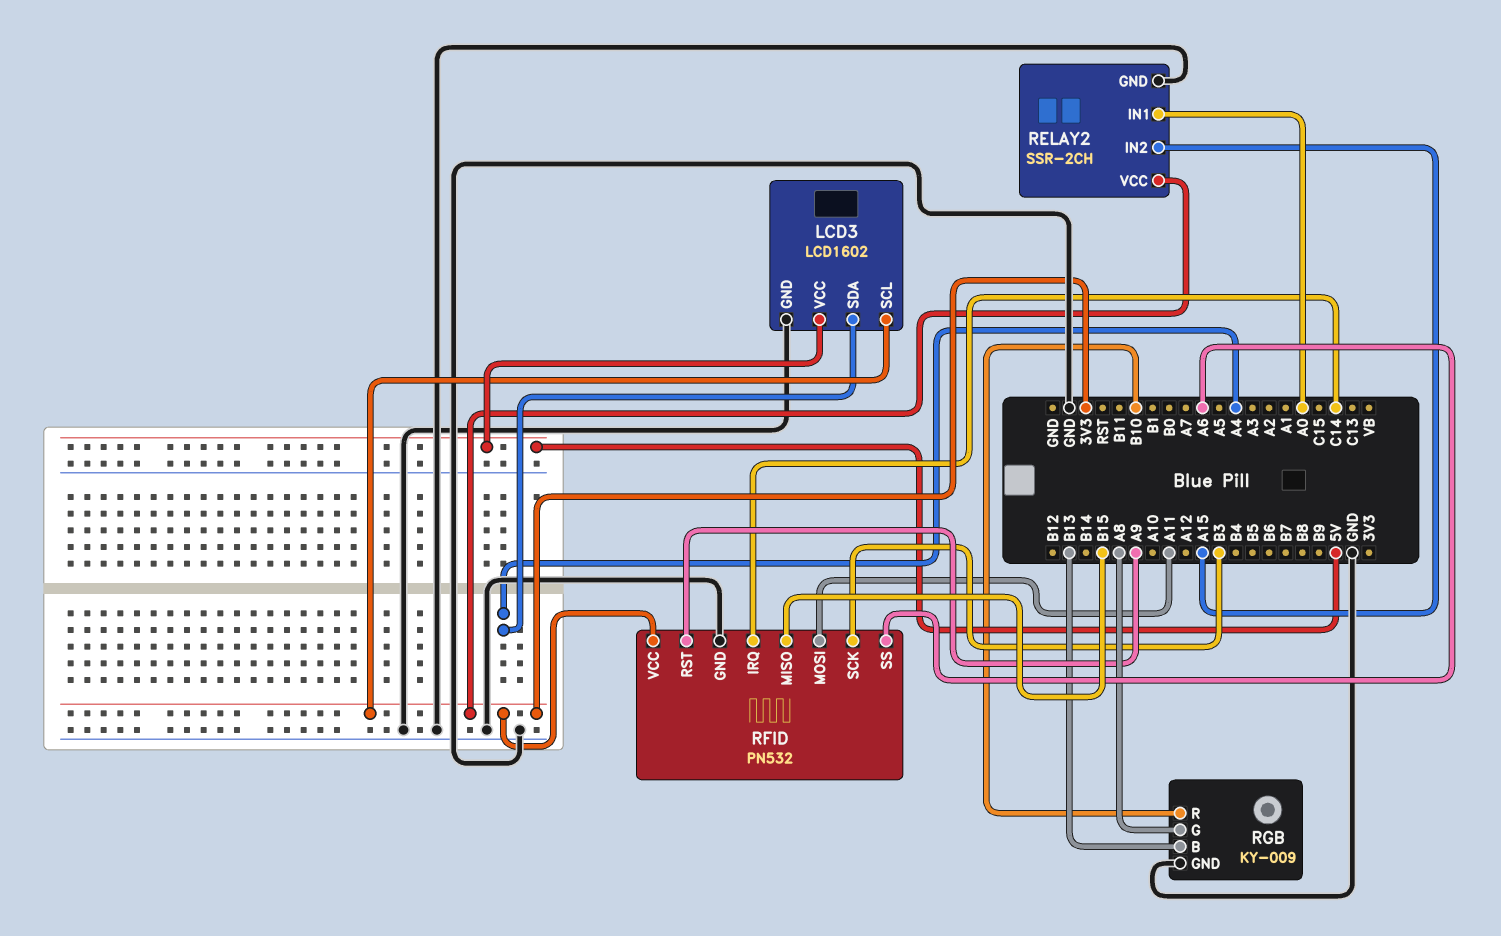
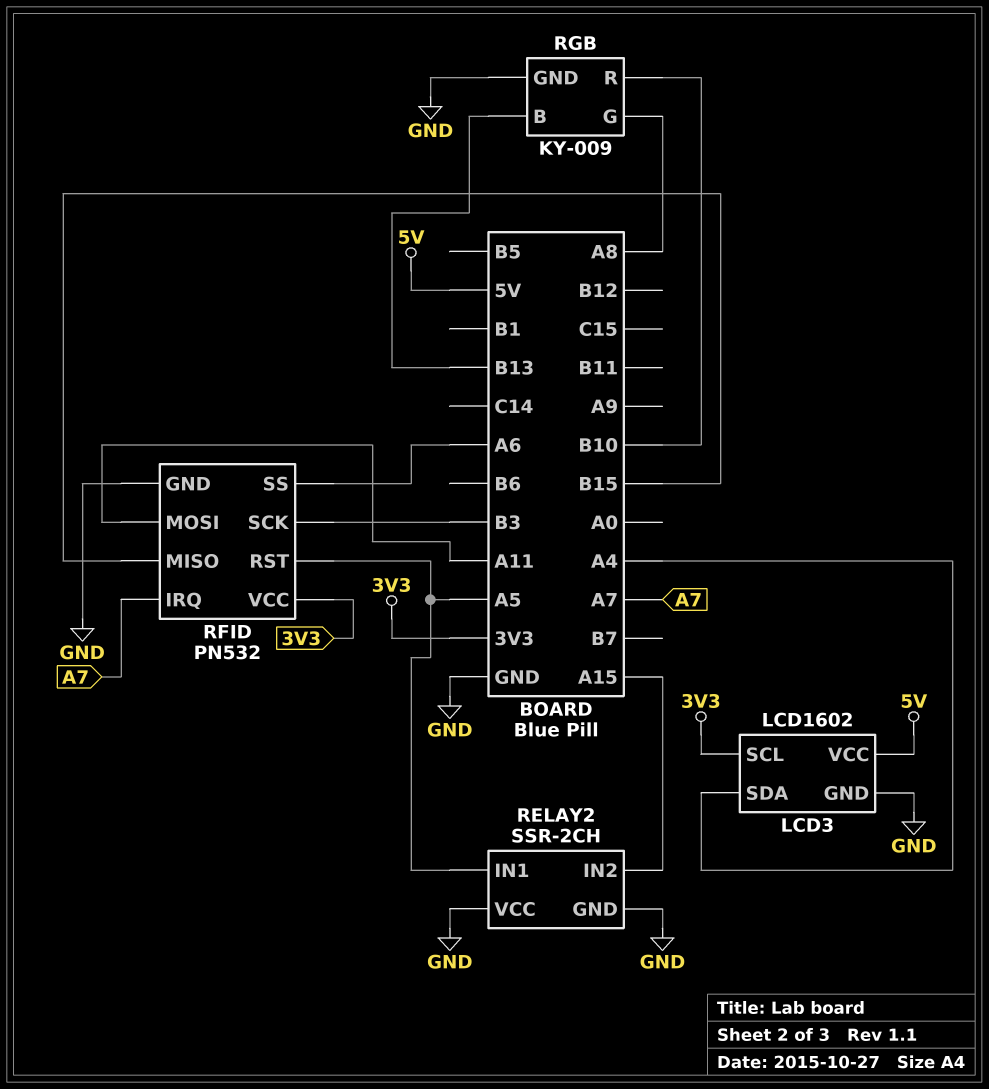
RELAY2 pin IN1: A0 -> A5
RELAY2 pin VCC: 3V3 -> GND
RFID pin IRQ: C14 -> A7
RFID pin RST: A9 -> A5

